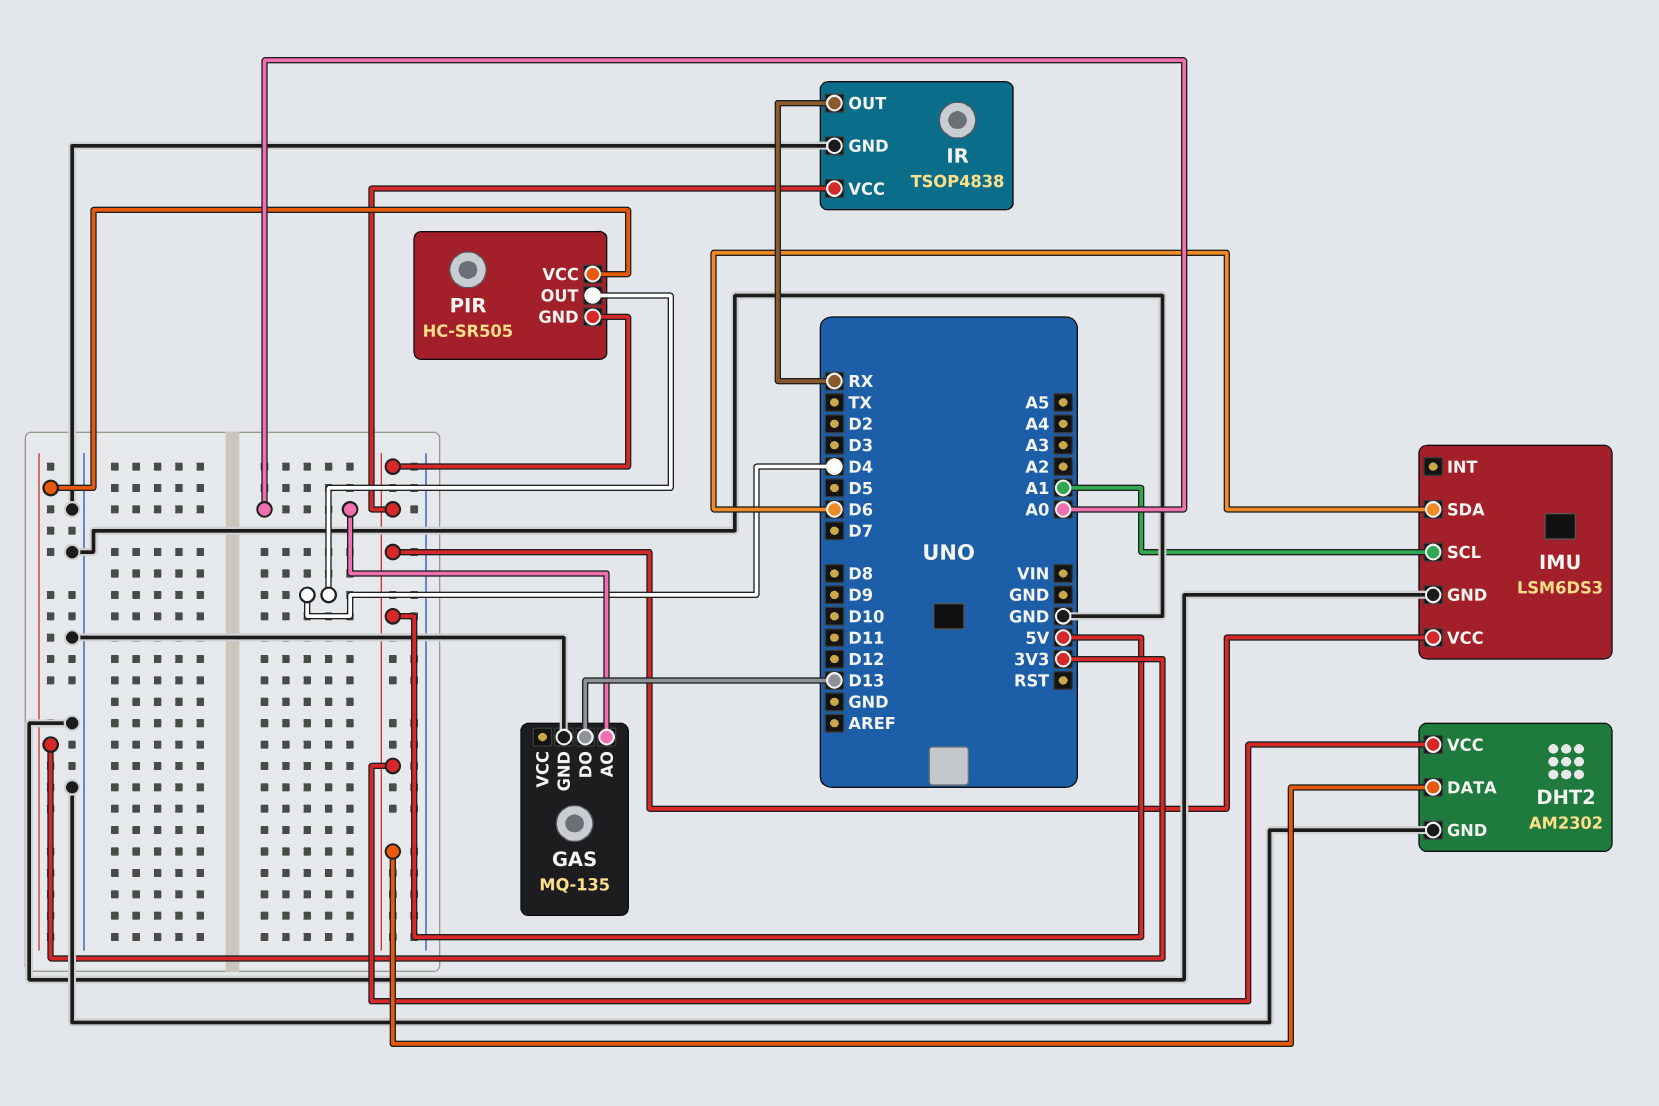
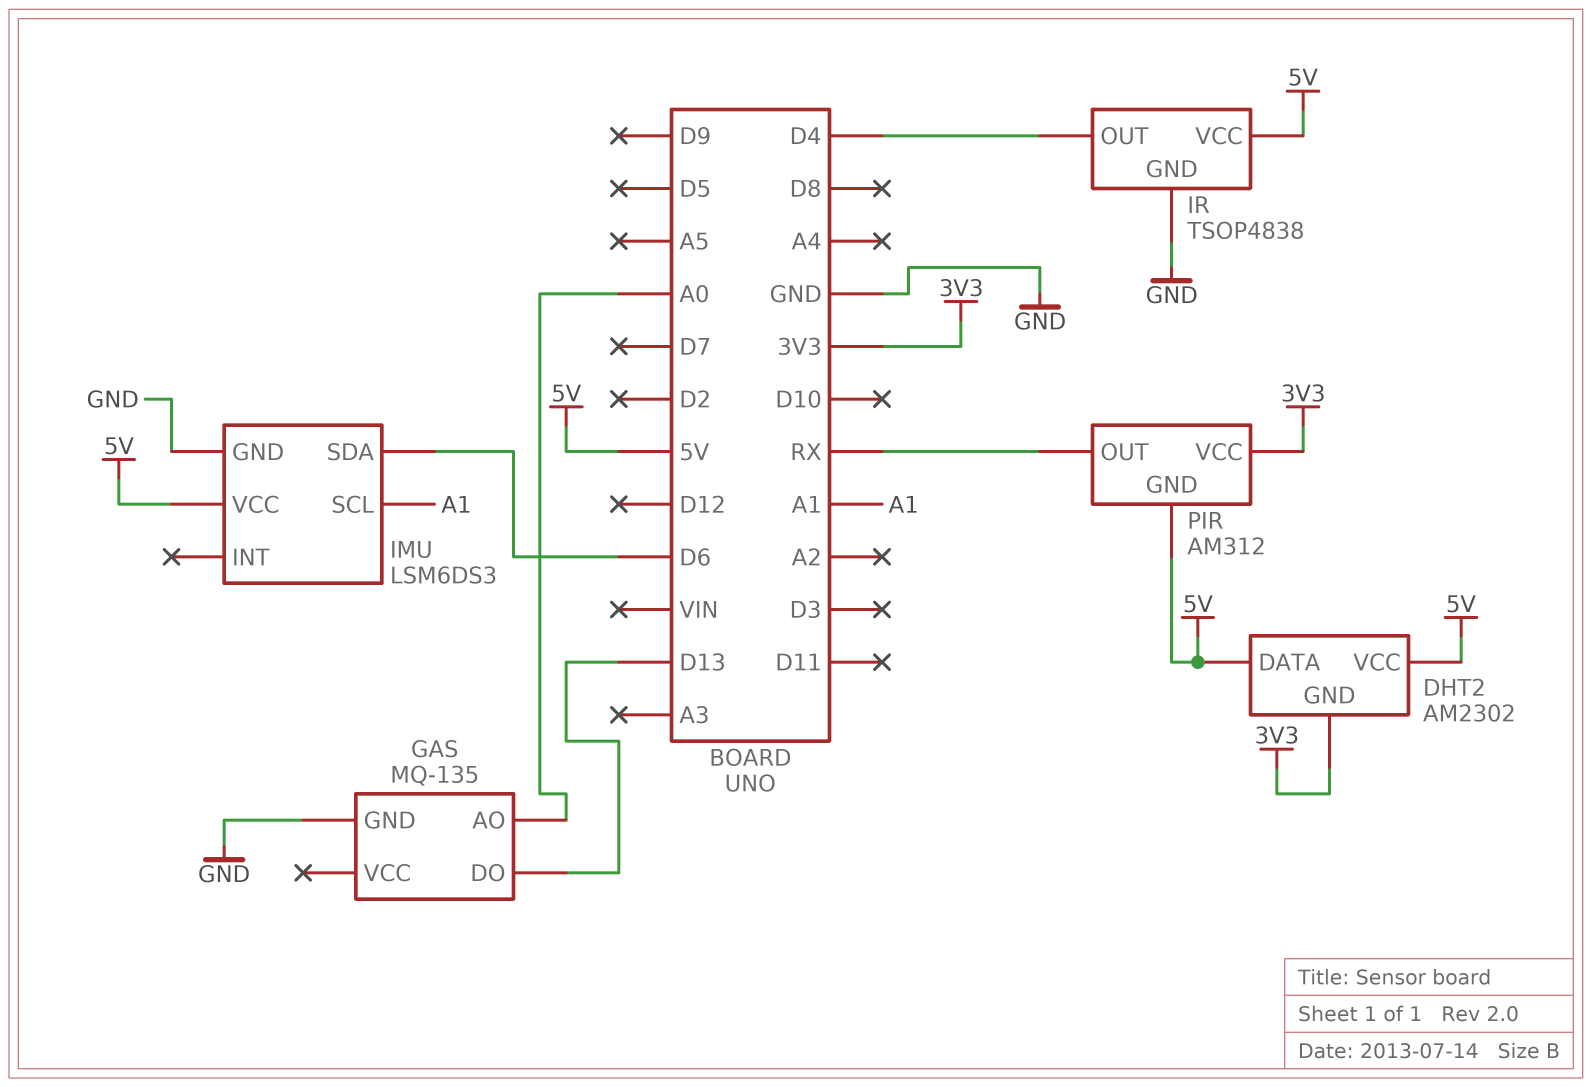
DHT2 pin GND: GND -> 3V3
IR pin OUT: RX -> D4
PIR: HC-SR505 -> AM312
PIR pin OUT: D4 -> RX

